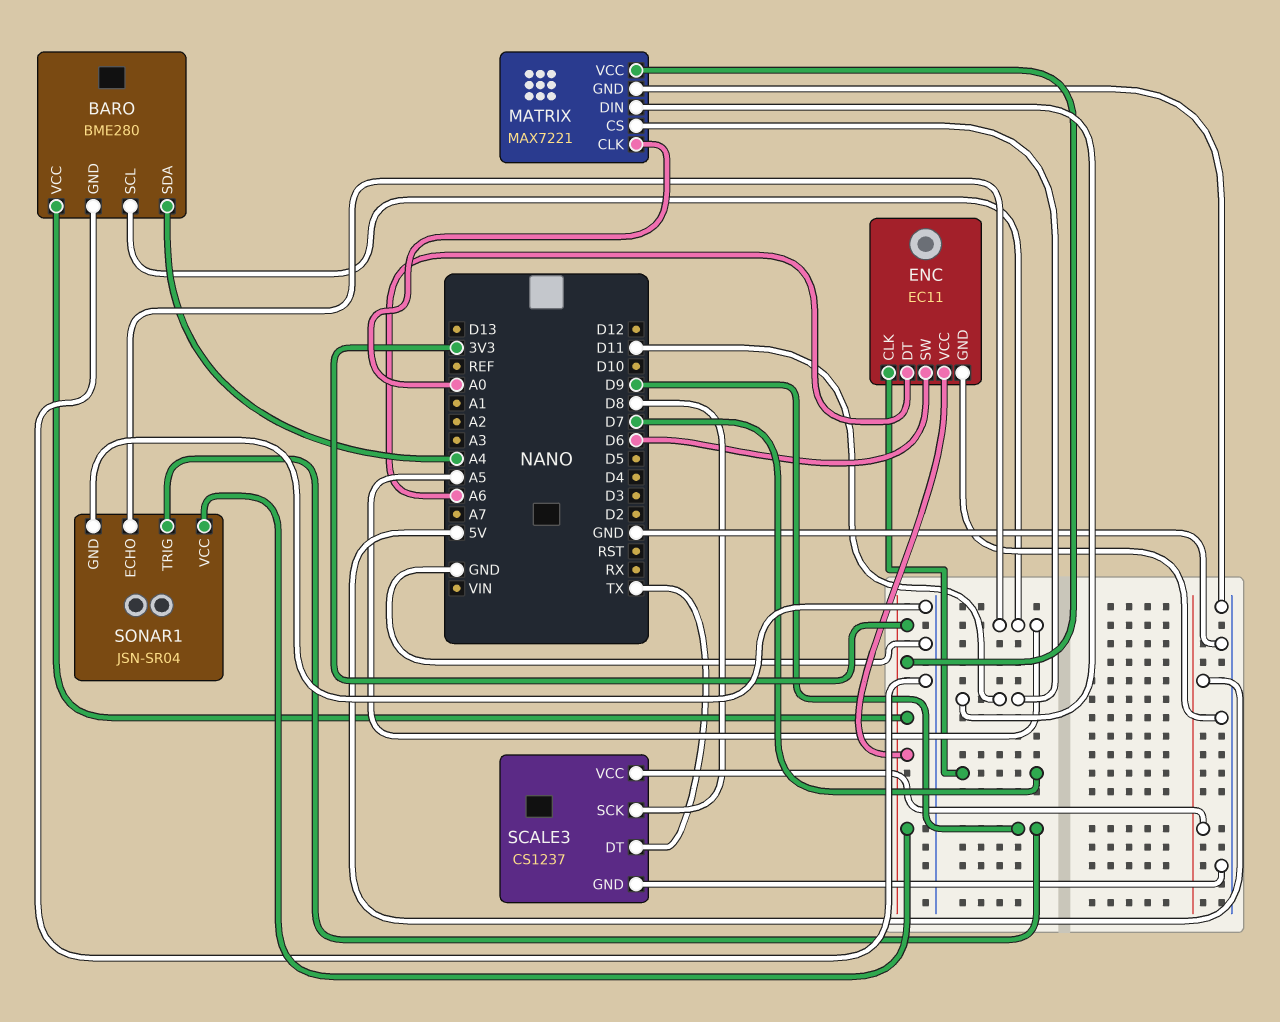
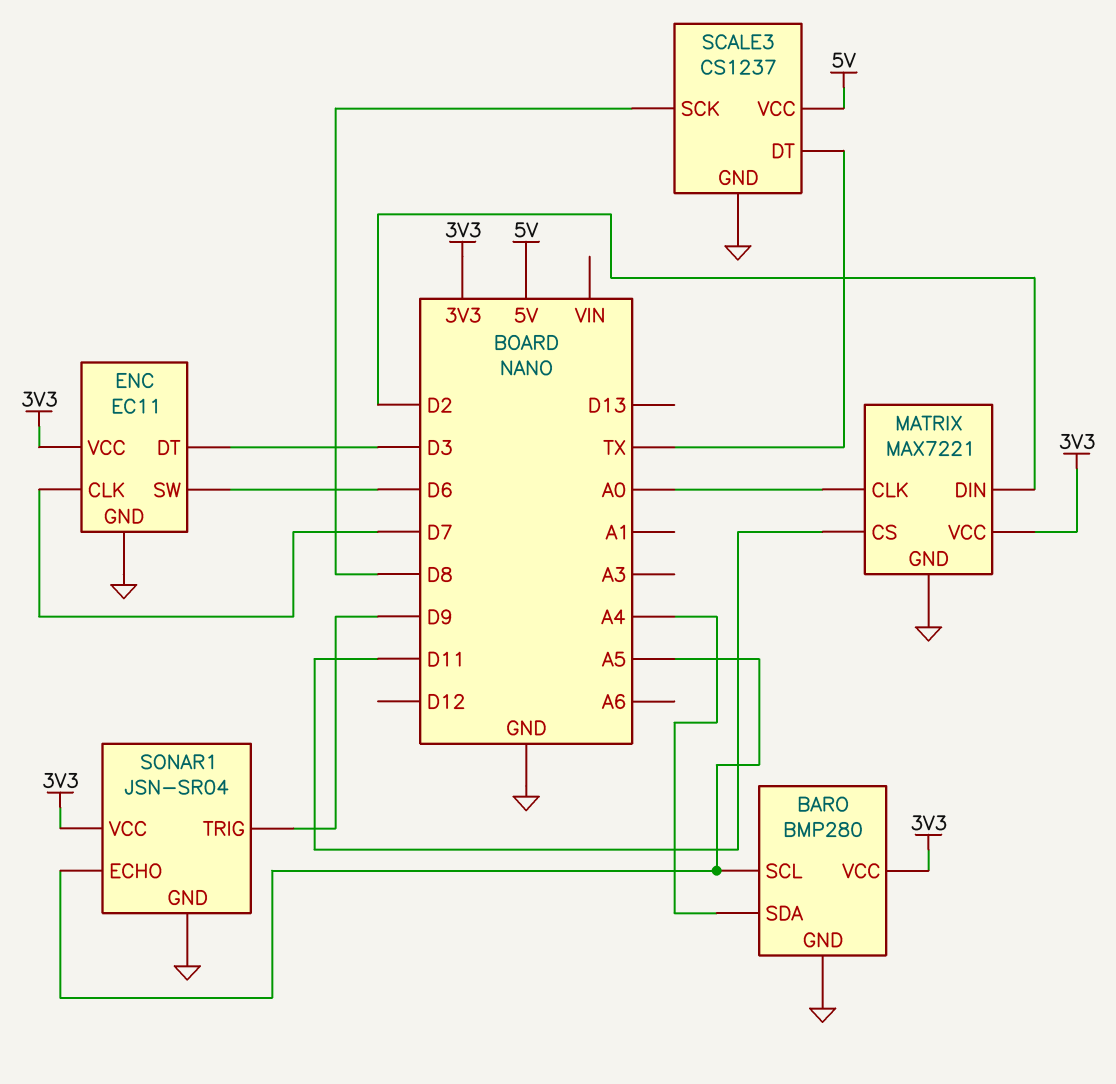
BARO: BME280 -> BMP280
ENC pin DT: A6 -> D3
MATRIX pin DIN: D11 -> D2

